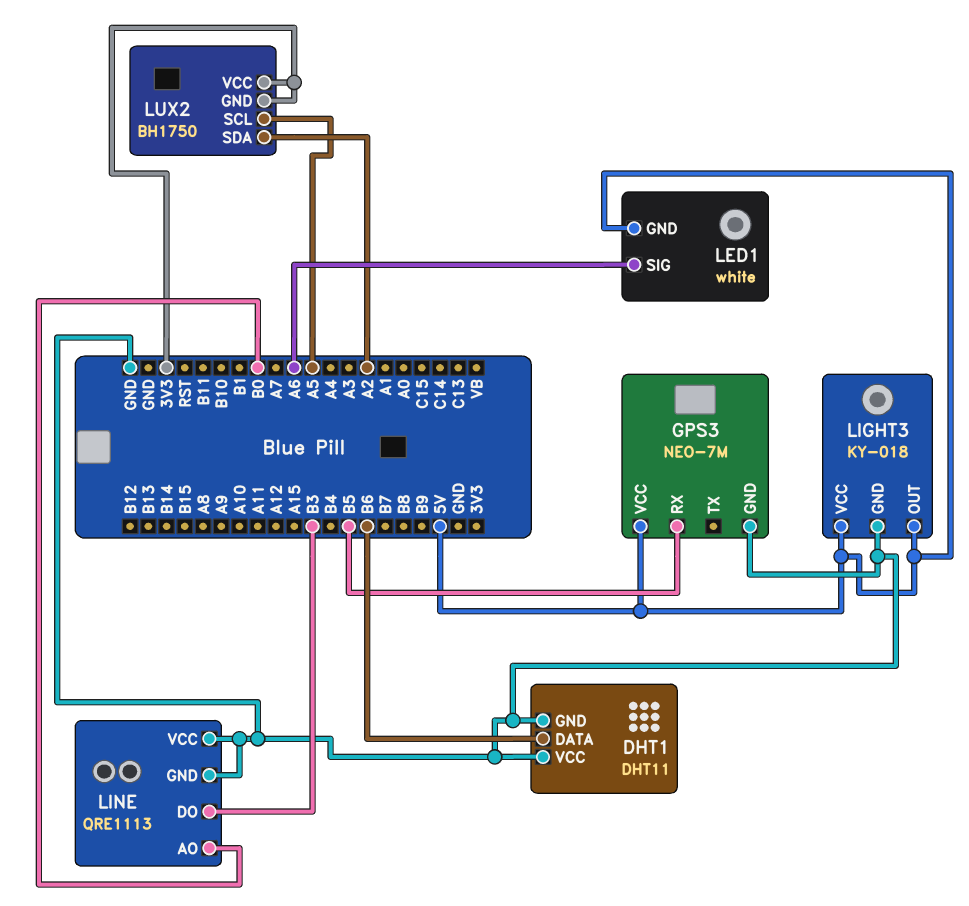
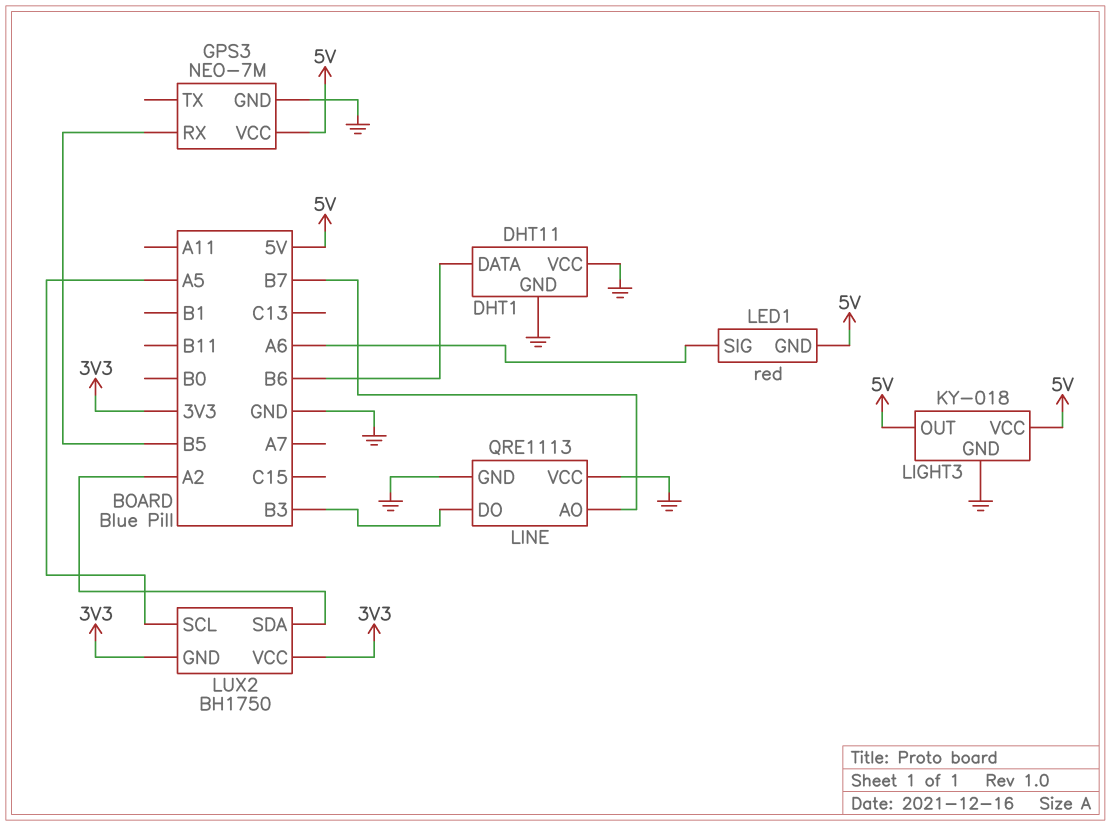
LED1: white -> red
LINE pin AO: B0 -> B7

